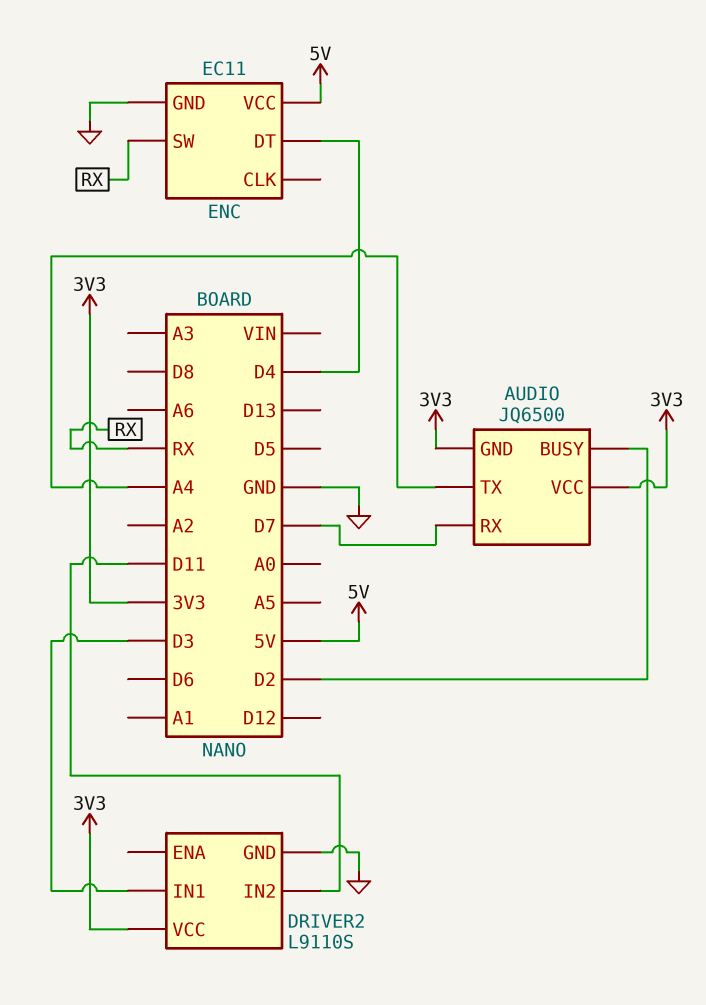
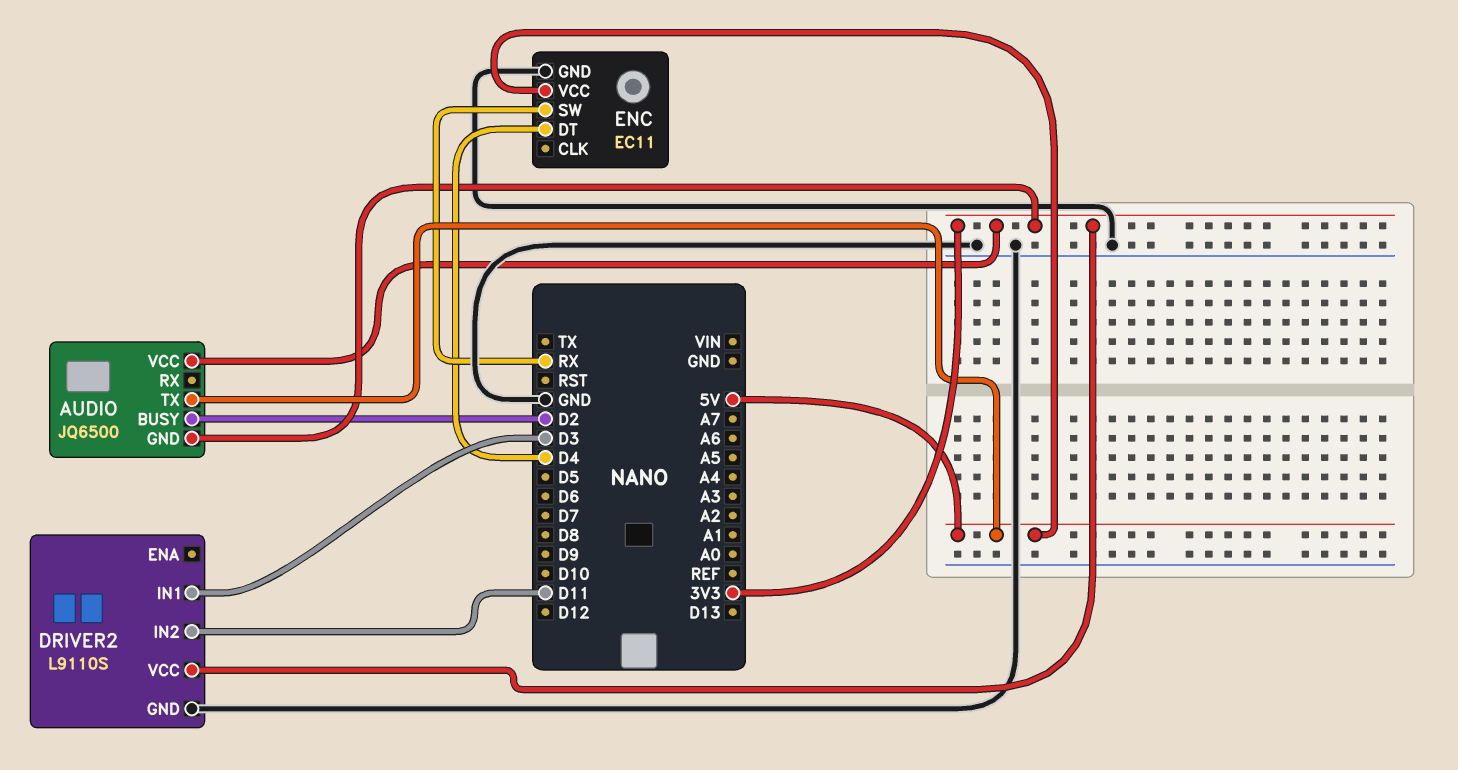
AUDIO pin RX: D7 -> none
AUDIO pin TX: A4 -> 5V

